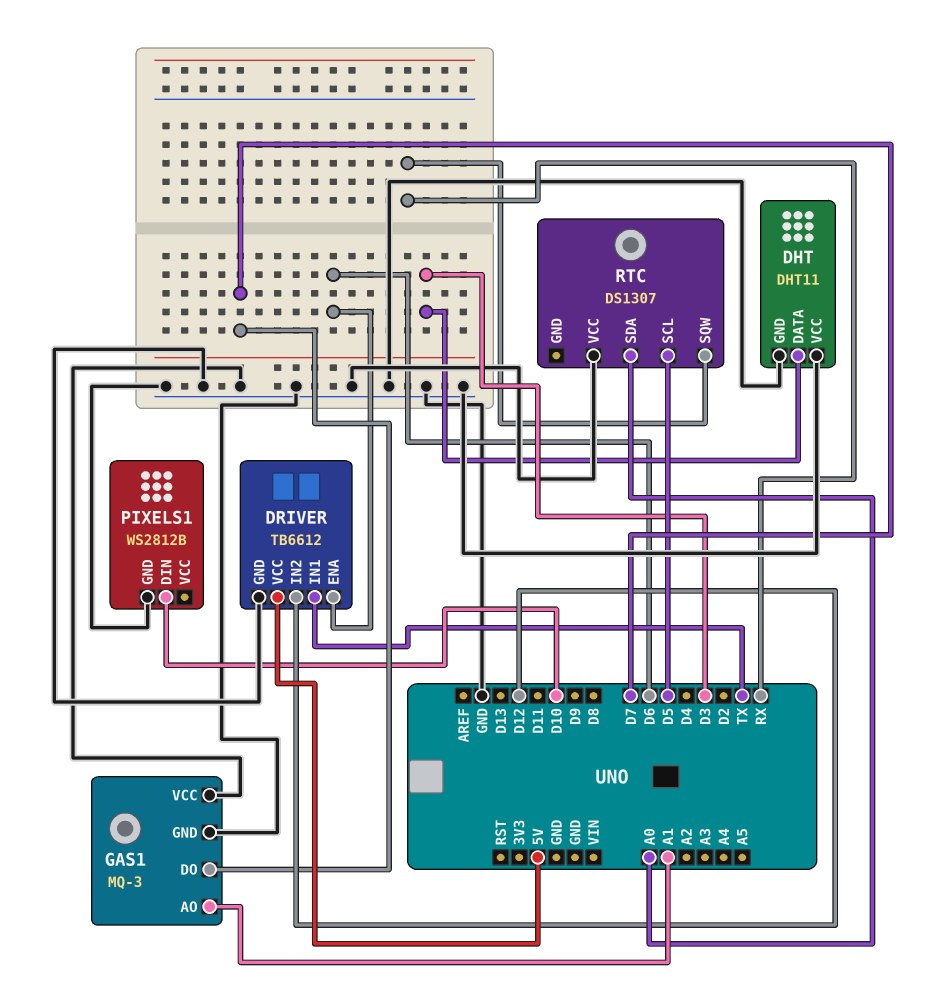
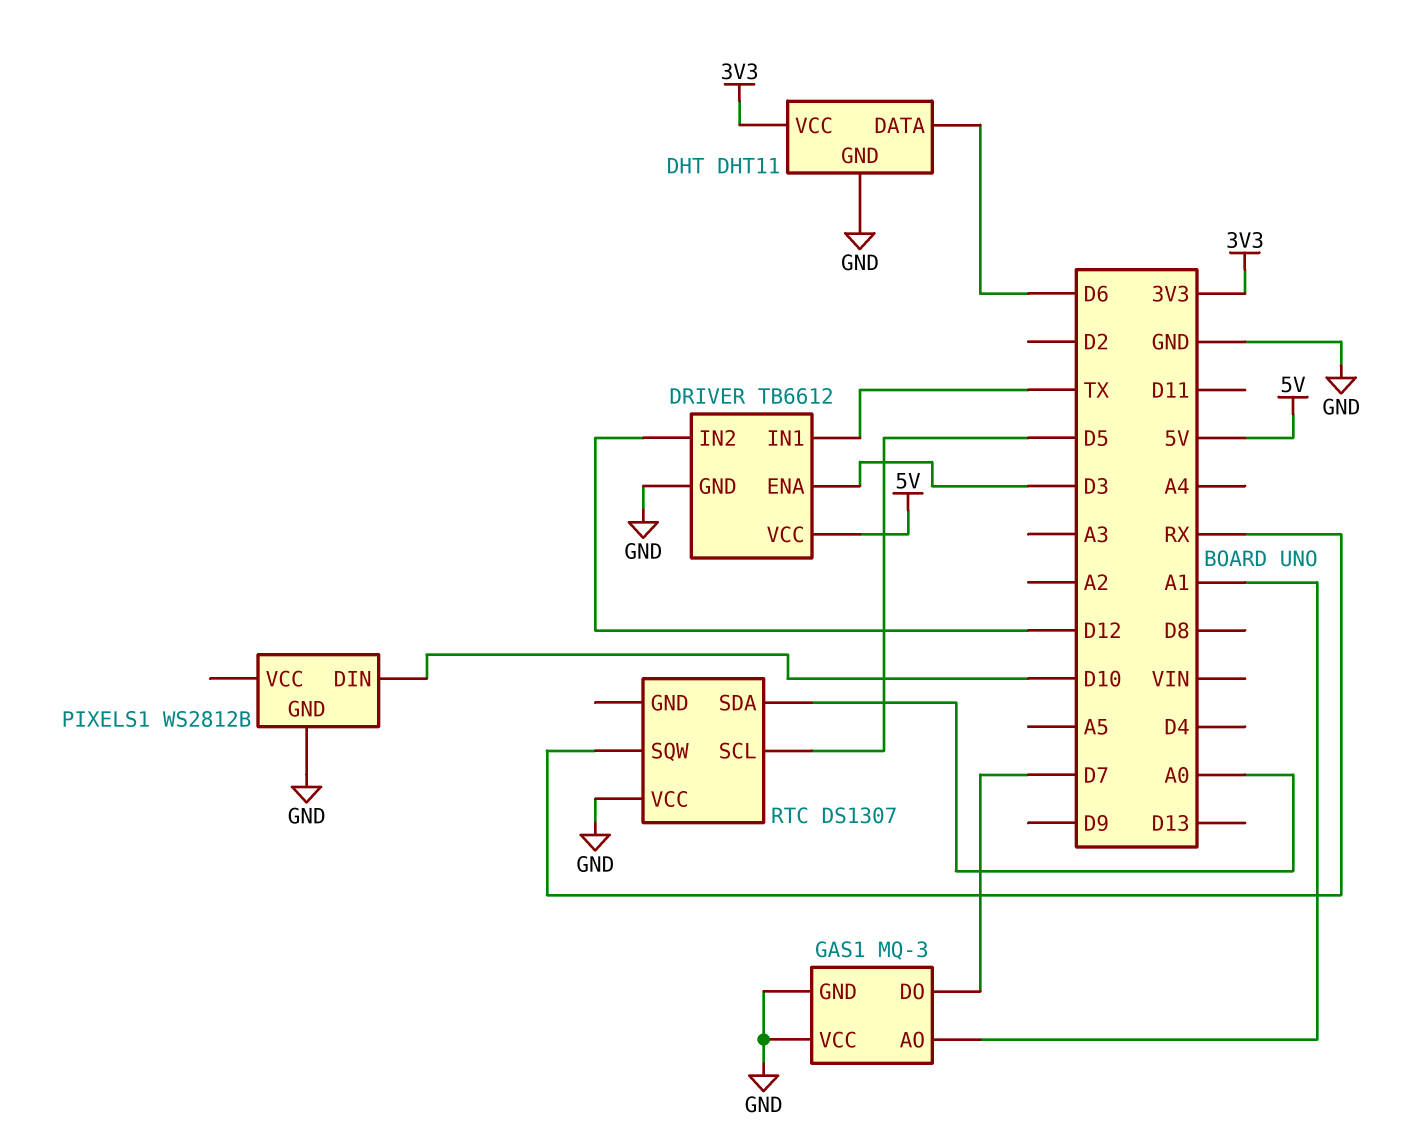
DHT pin DATA: D3 -> D6
DHT pin VCC: GND -> 3V3
DRIVER pin ENA: D6 -> D3

